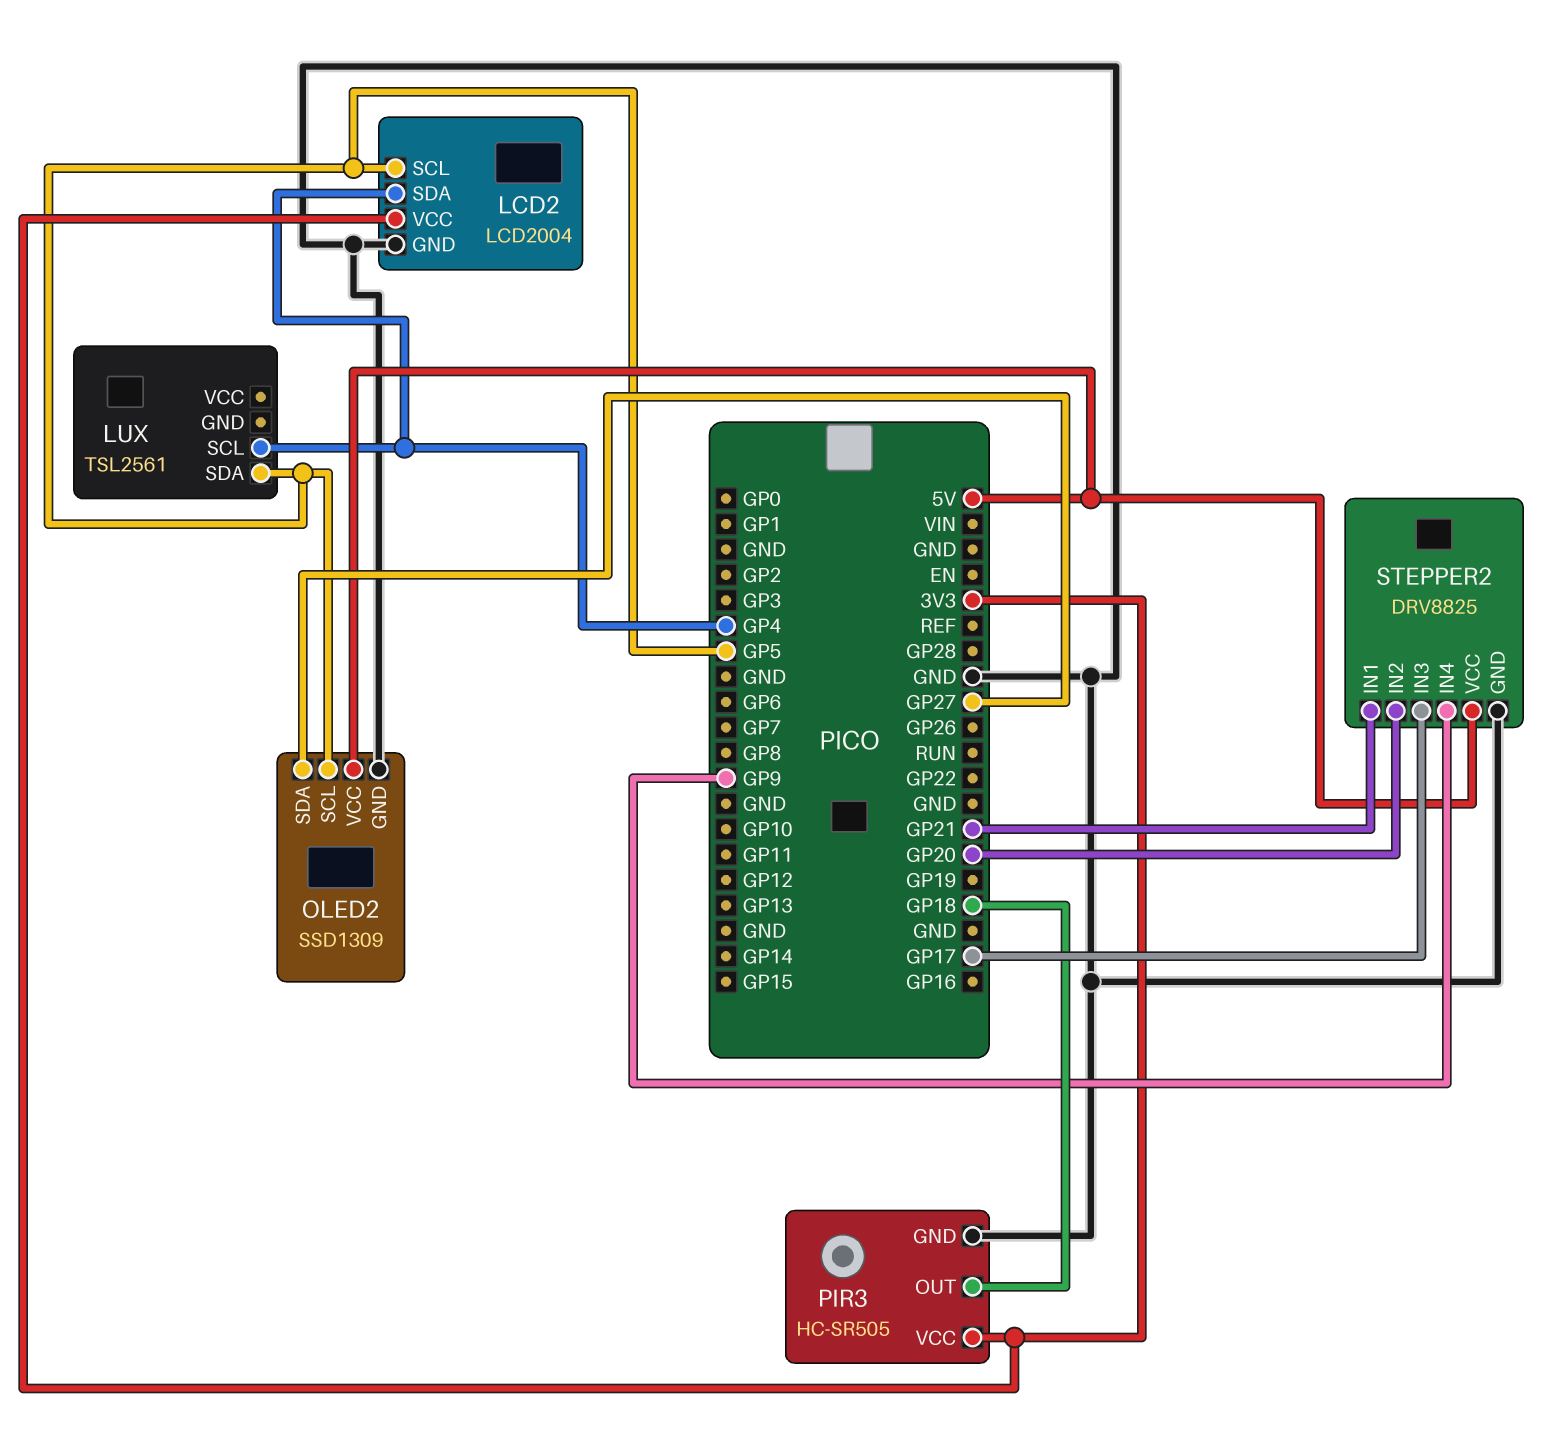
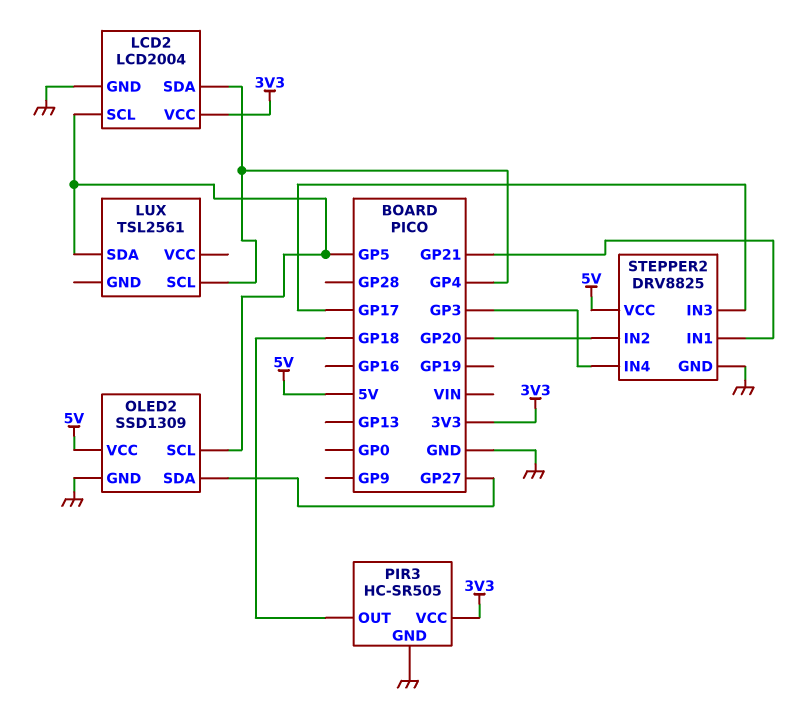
STEPPER2 pin IN4: GP9 -> GP3

